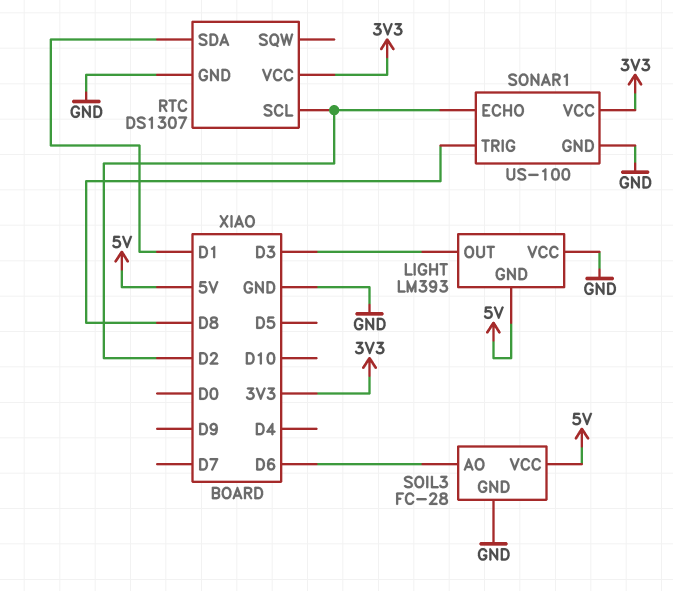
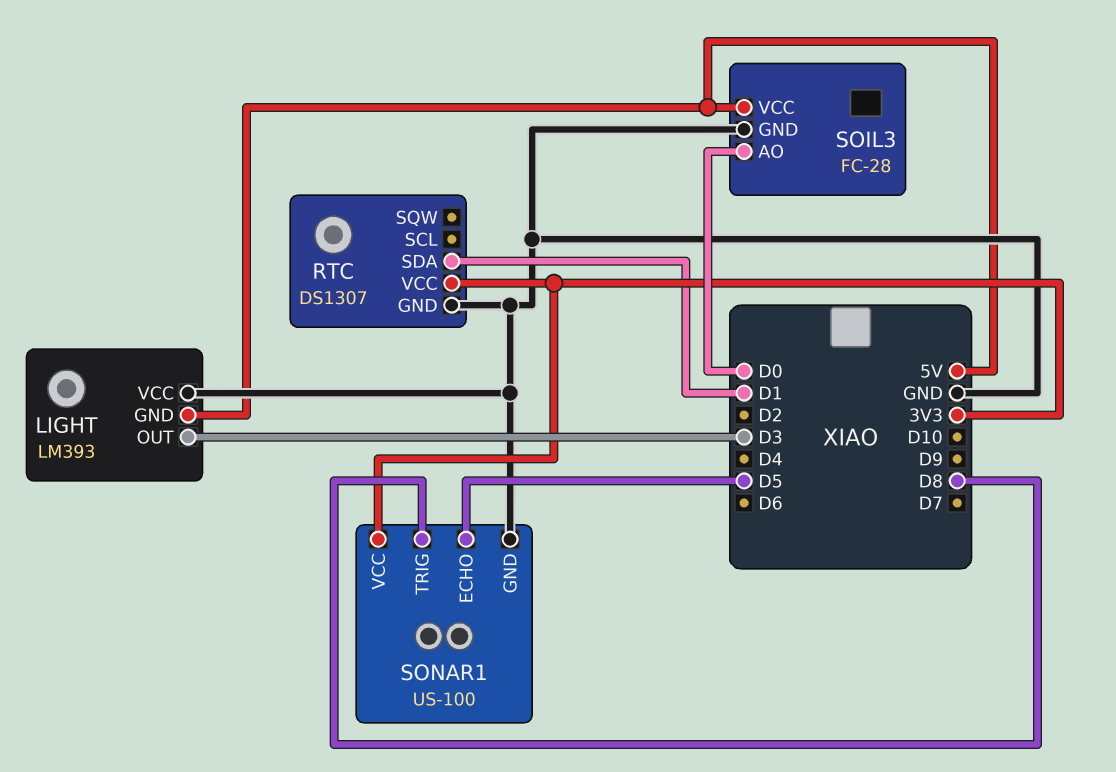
RTC pin SCL: D2 -> none
SOIL3 pin AO: D6 -> D0
SONAR1 pin ECHO: D2 -> D5

